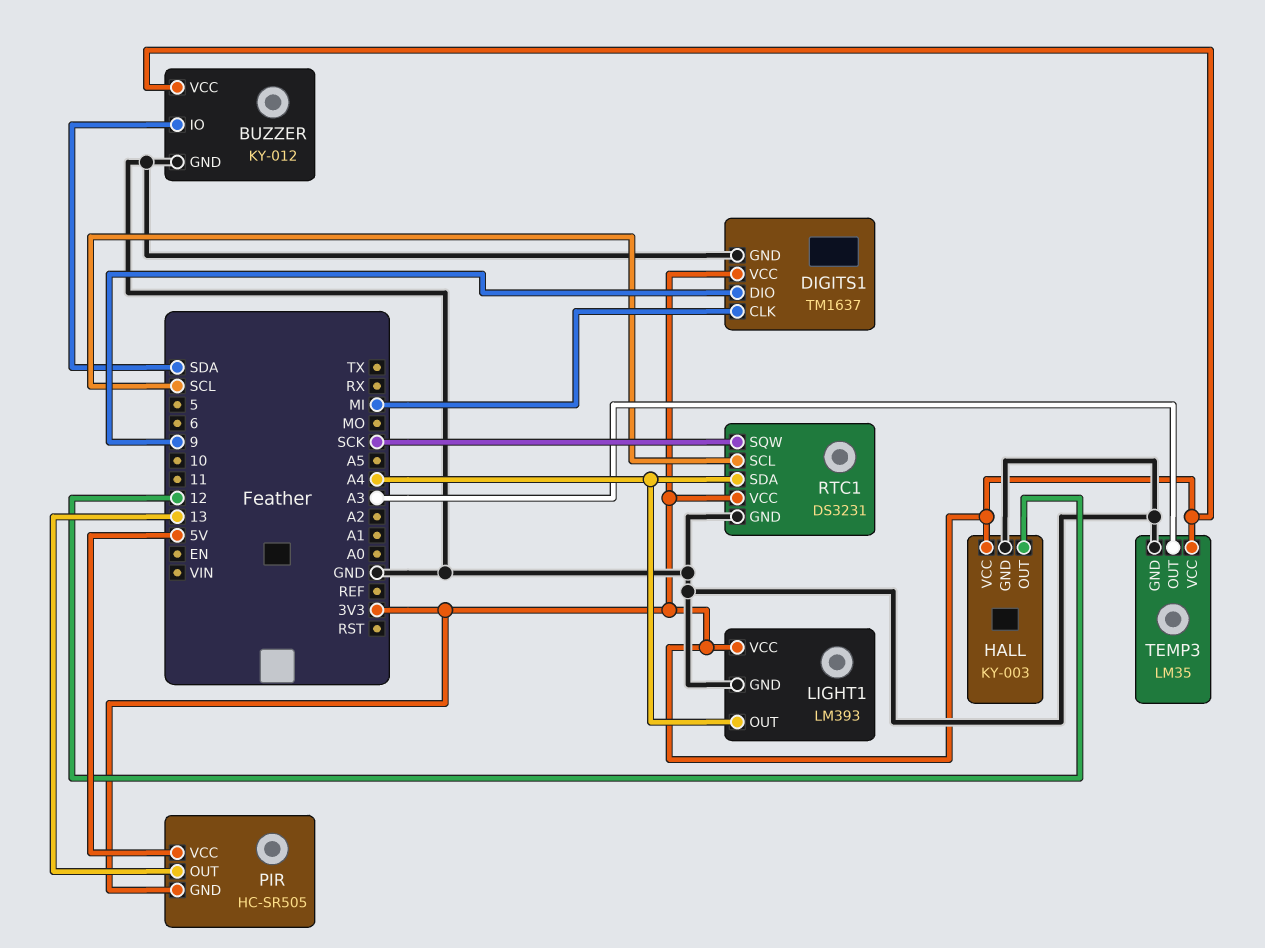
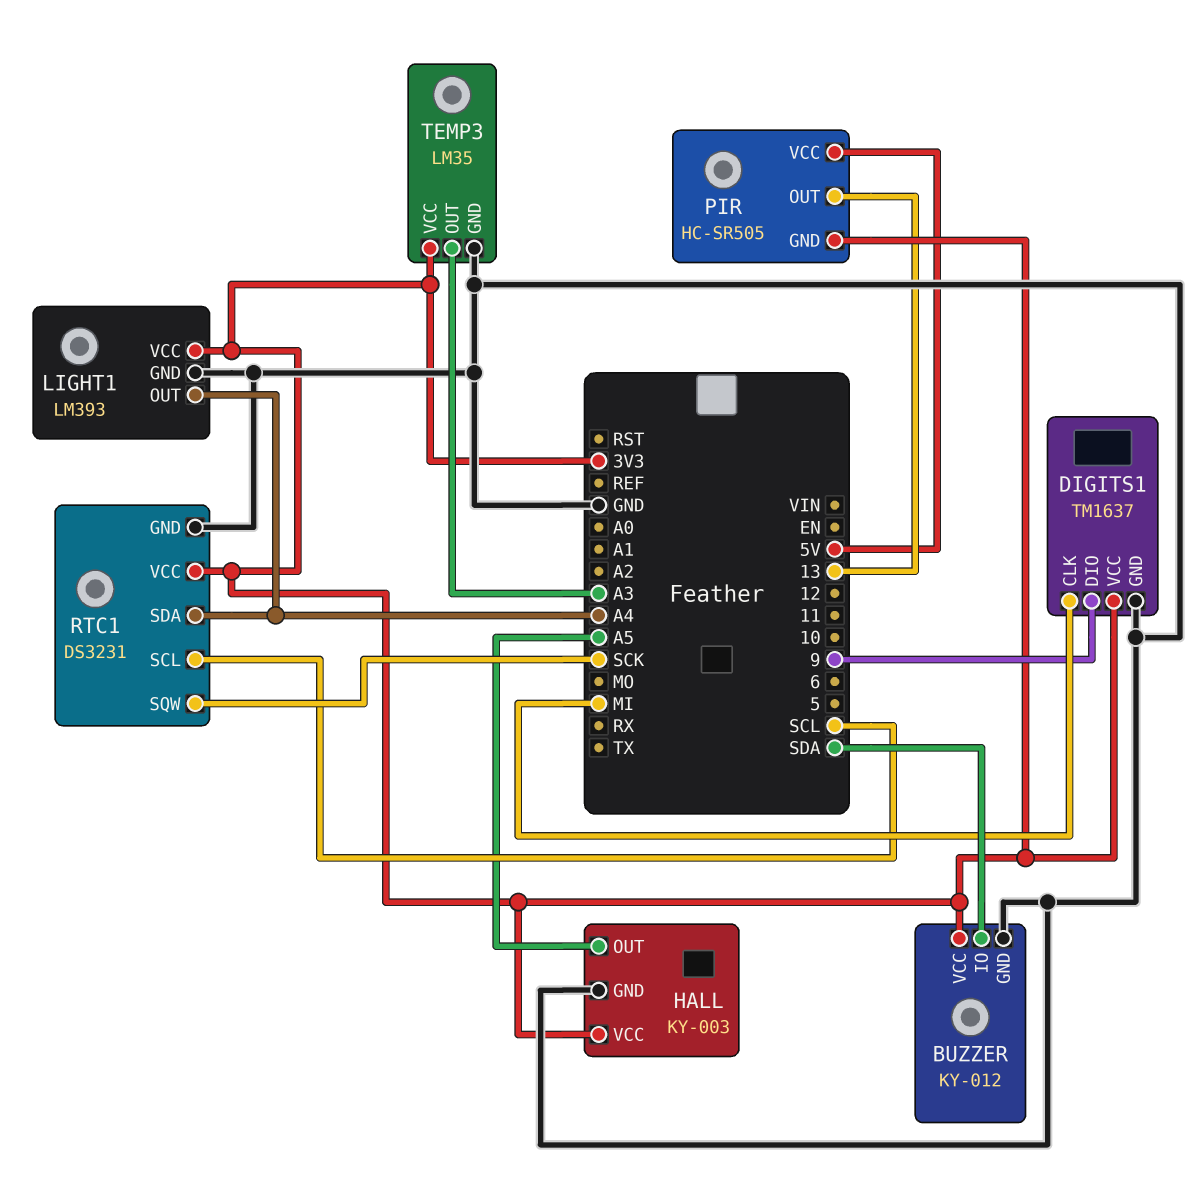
HALL pin OUT: 12 -> A5

